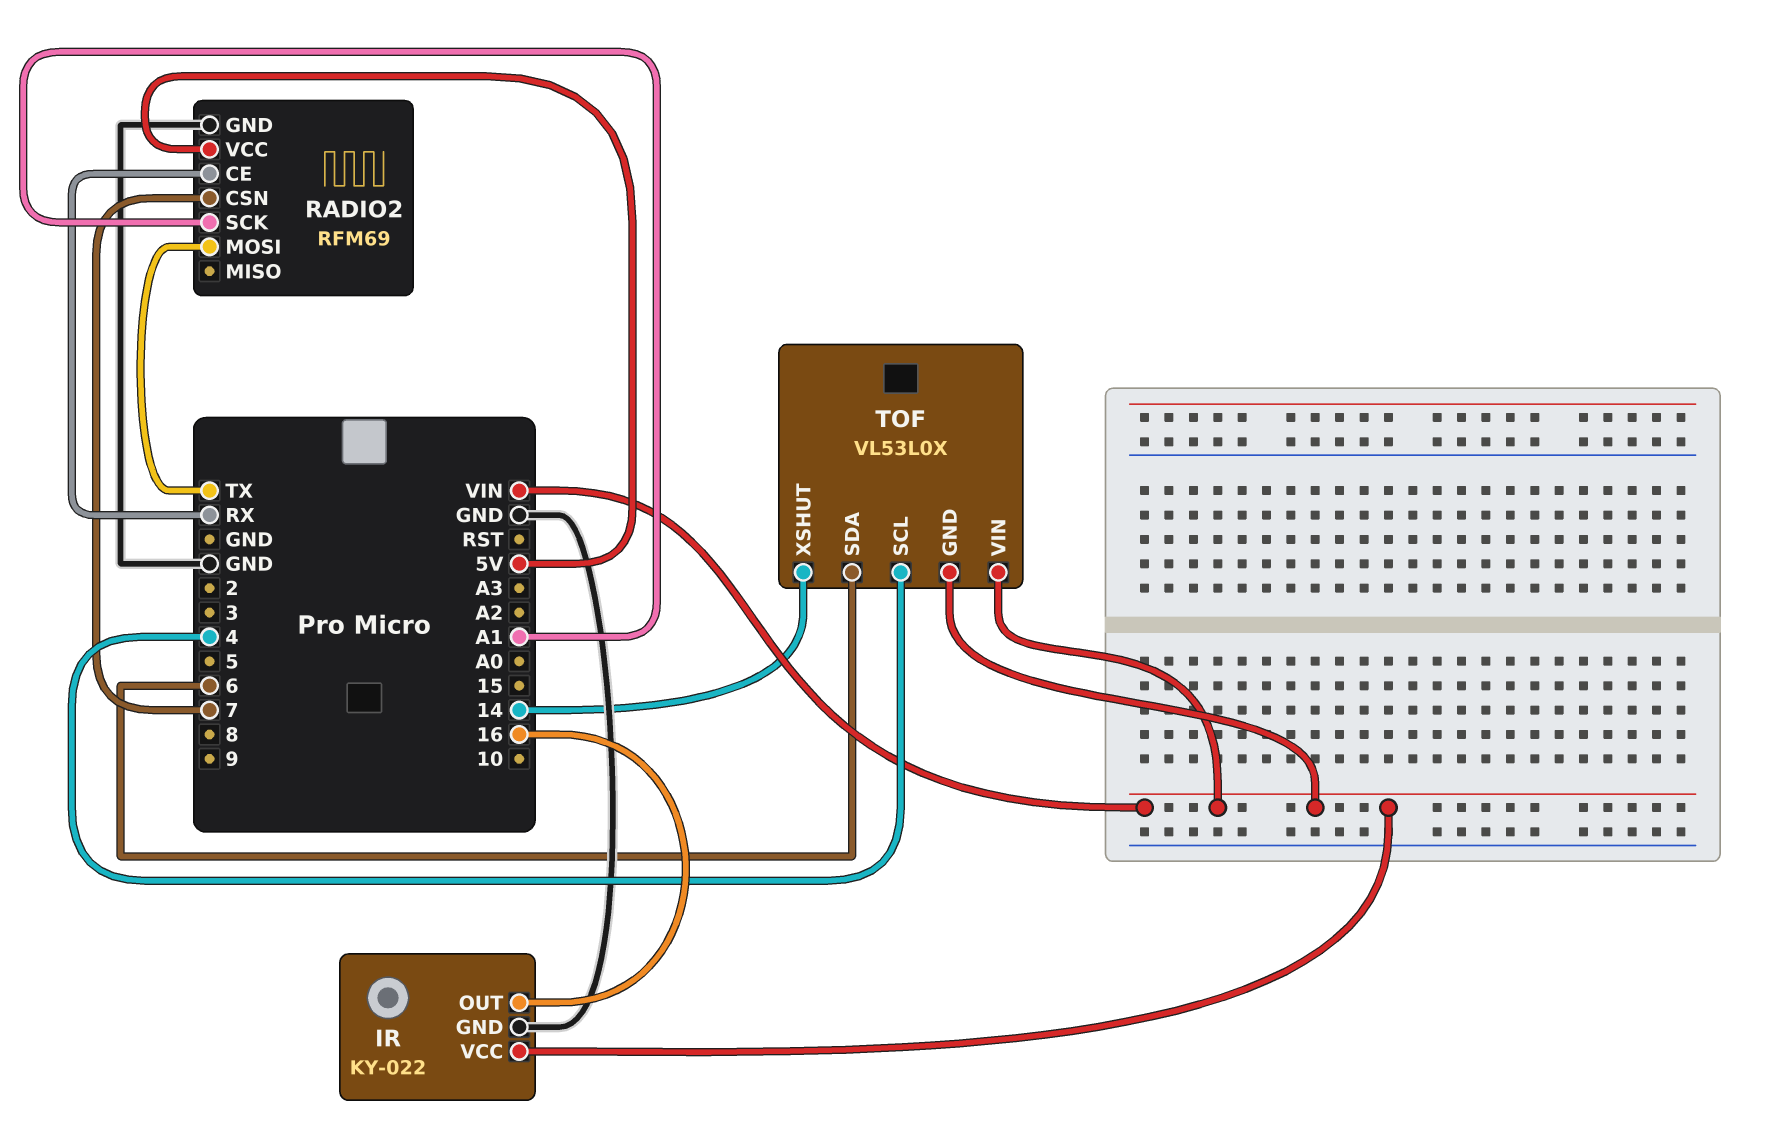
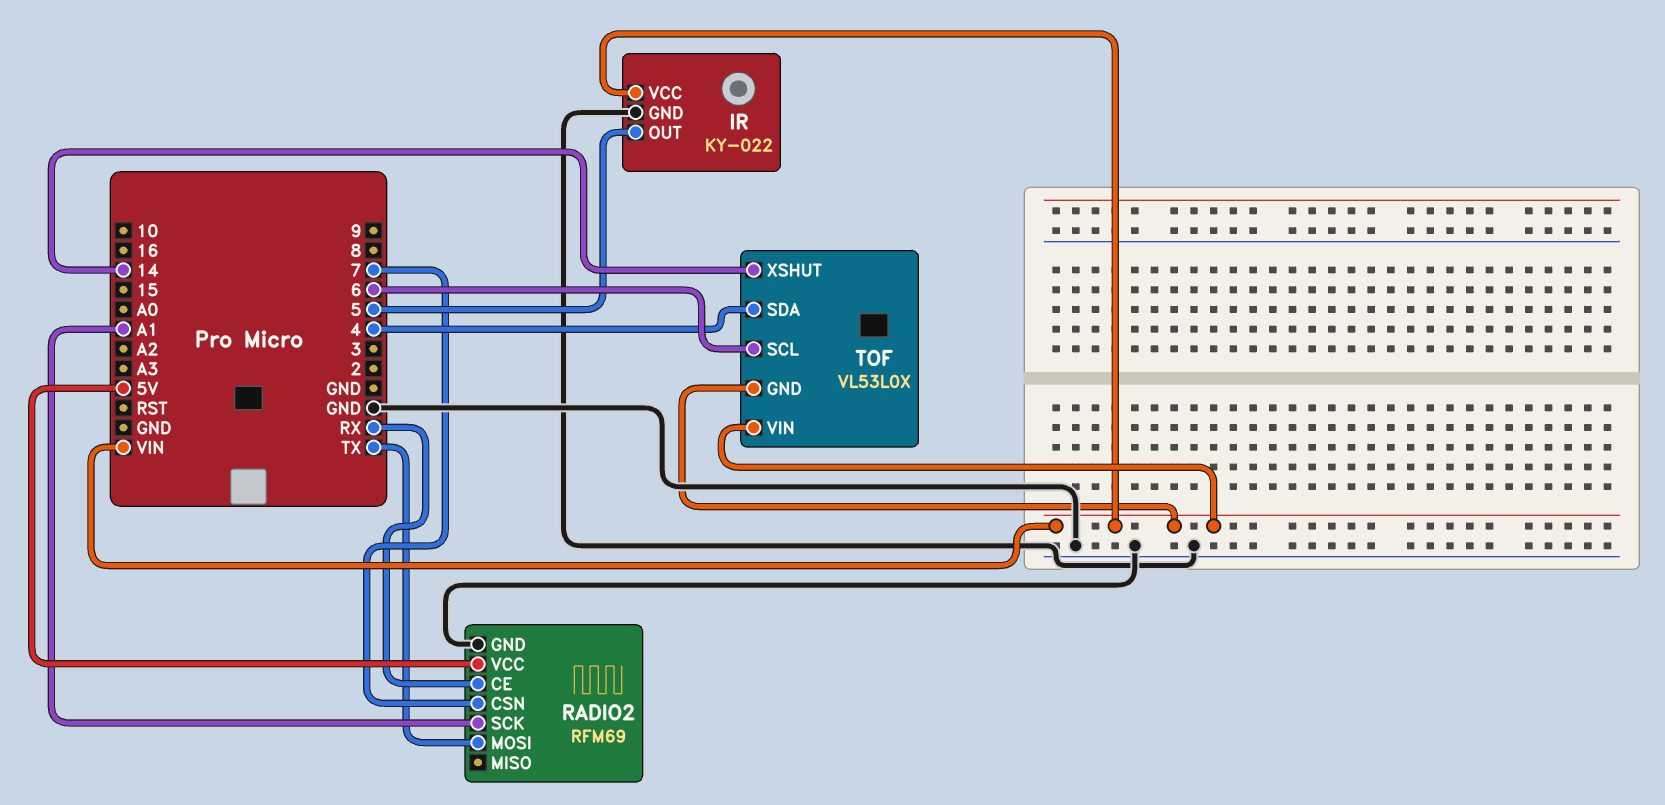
IR pin OUT: 16 -> 5
TOF pin SCL: 4 -> 6
TOF pin SDA: 6 -> 4

